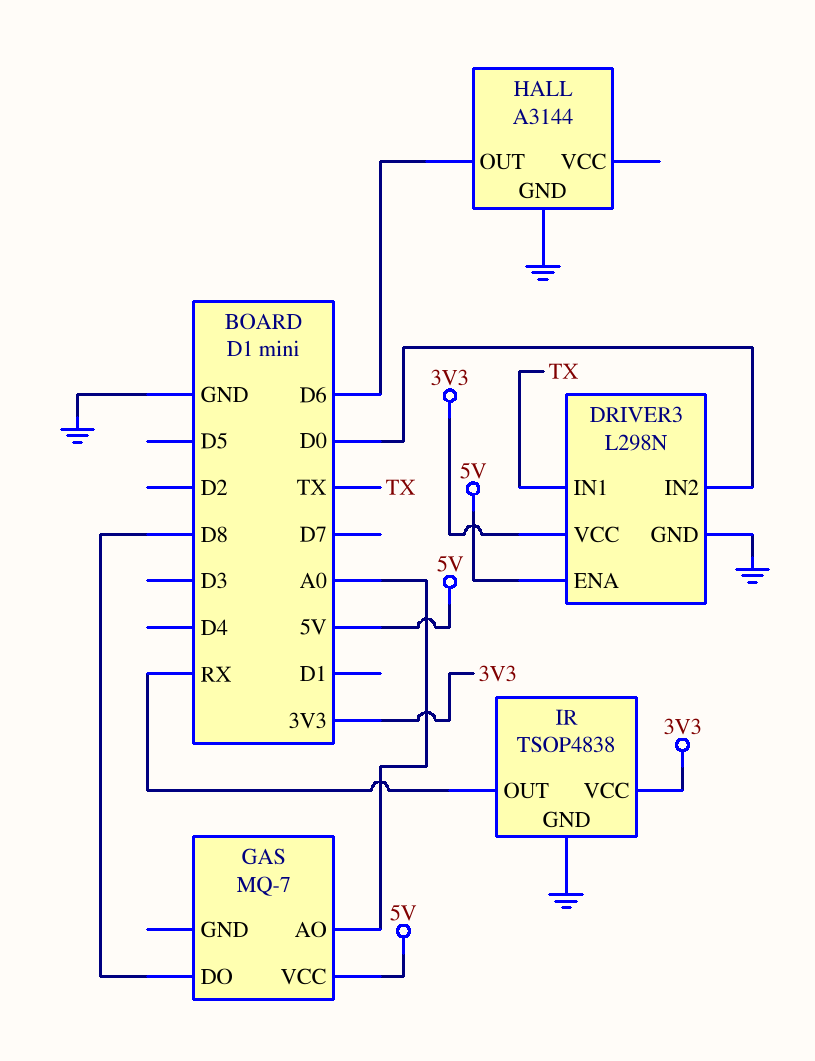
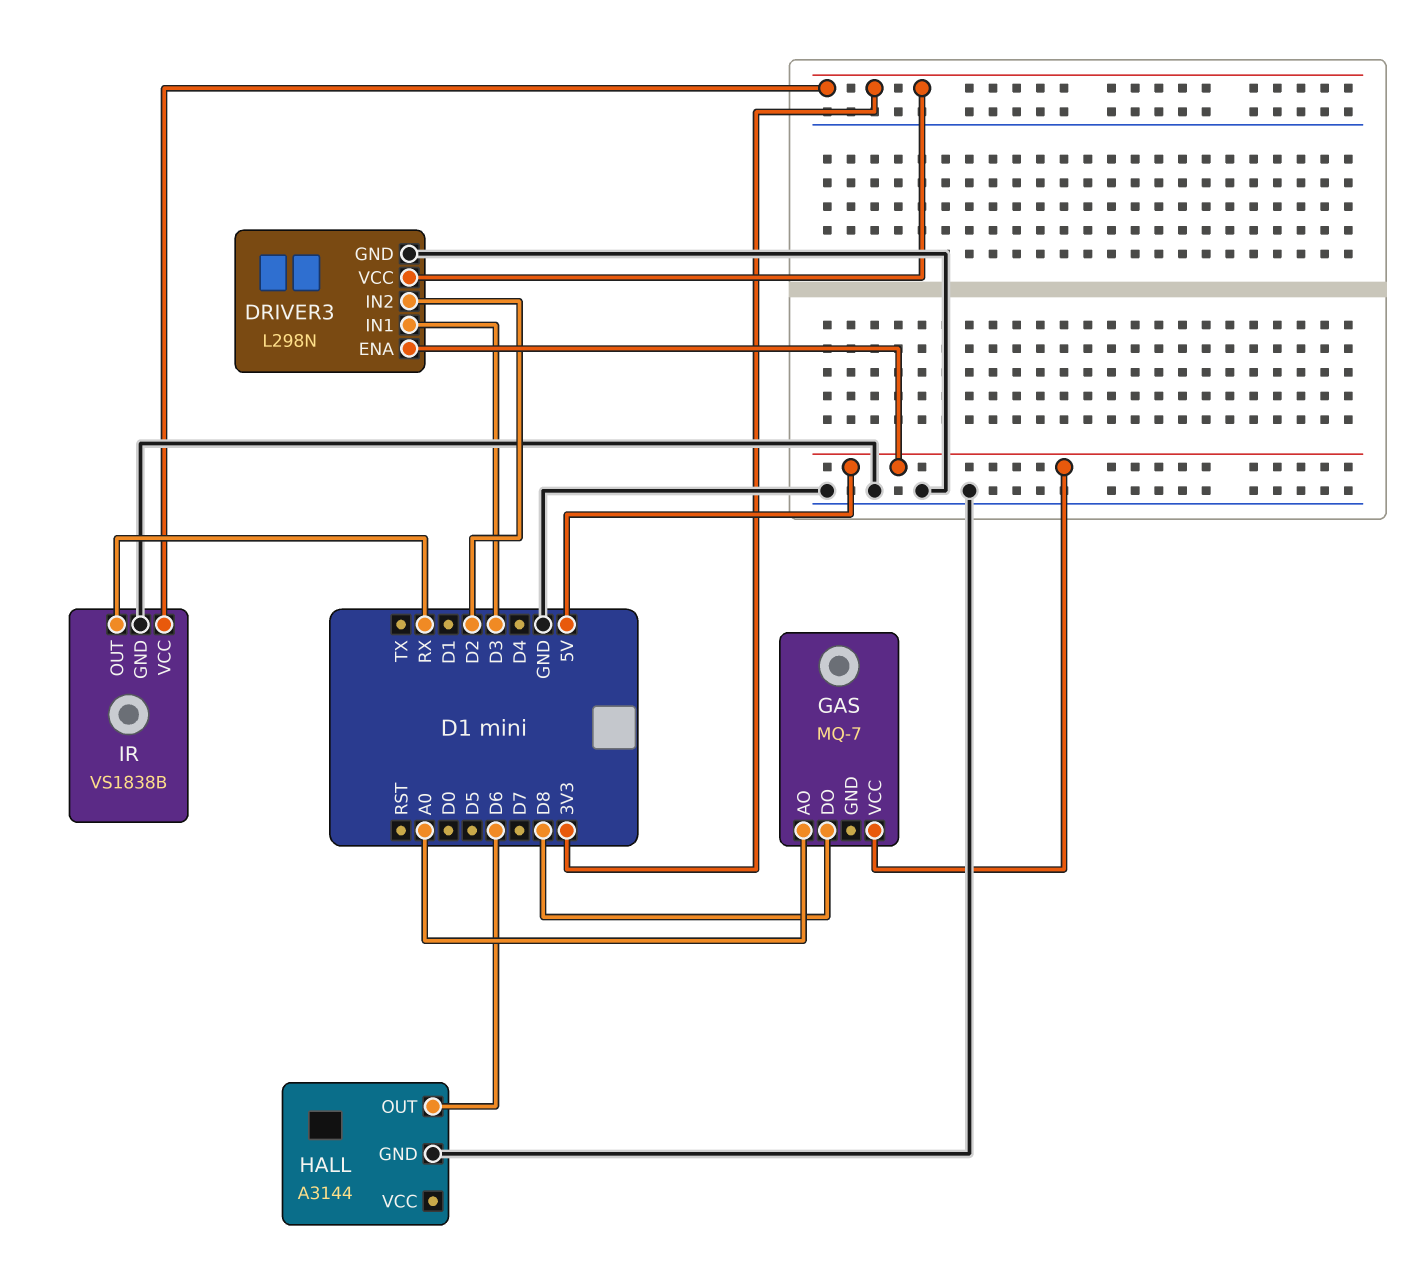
DRIVER3 pin IN1: TX -> D3
DRIVER3 pin IN2: D0 -> D2
IR: TSOP4838 -> VS1838B

